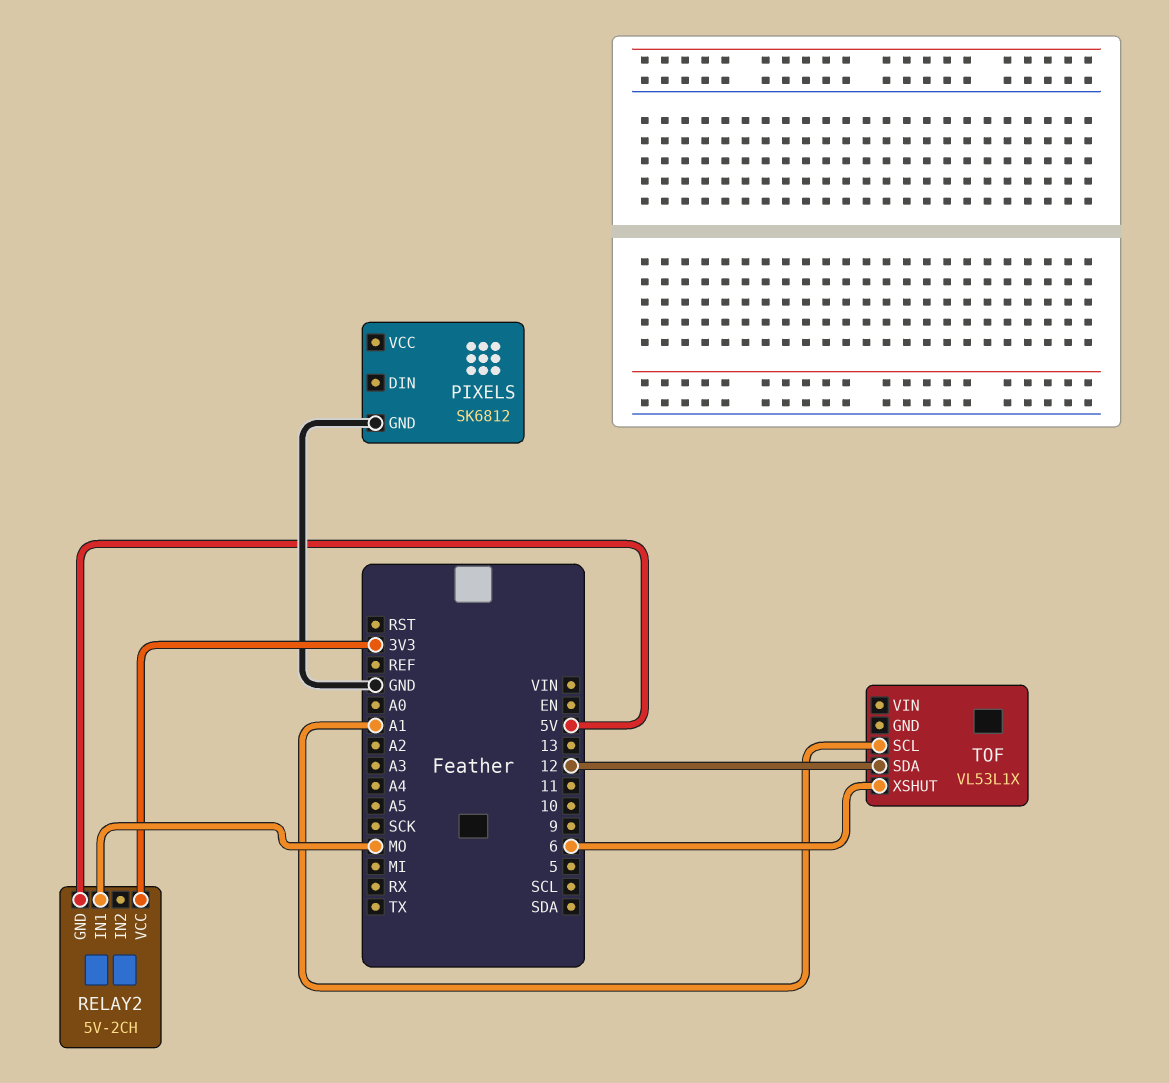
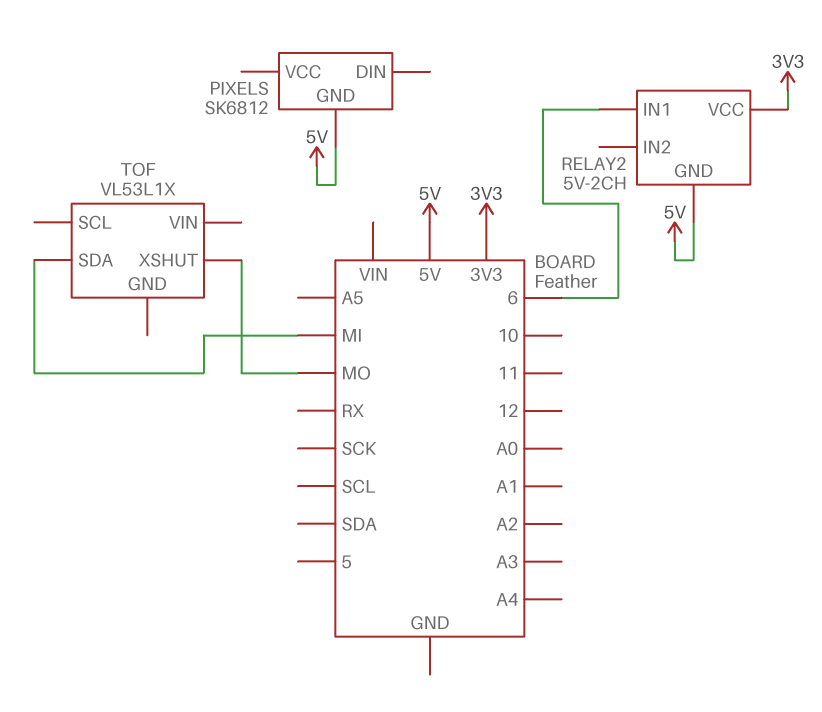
PIXELS pin GND: GND -> 5V
RELAY2 pin IN1: MO -> 6
TOF pin SCL: A1 -> none
TOF pin SDA: 12 -> MI
TOF pin XSHUT: 6 -> MO

